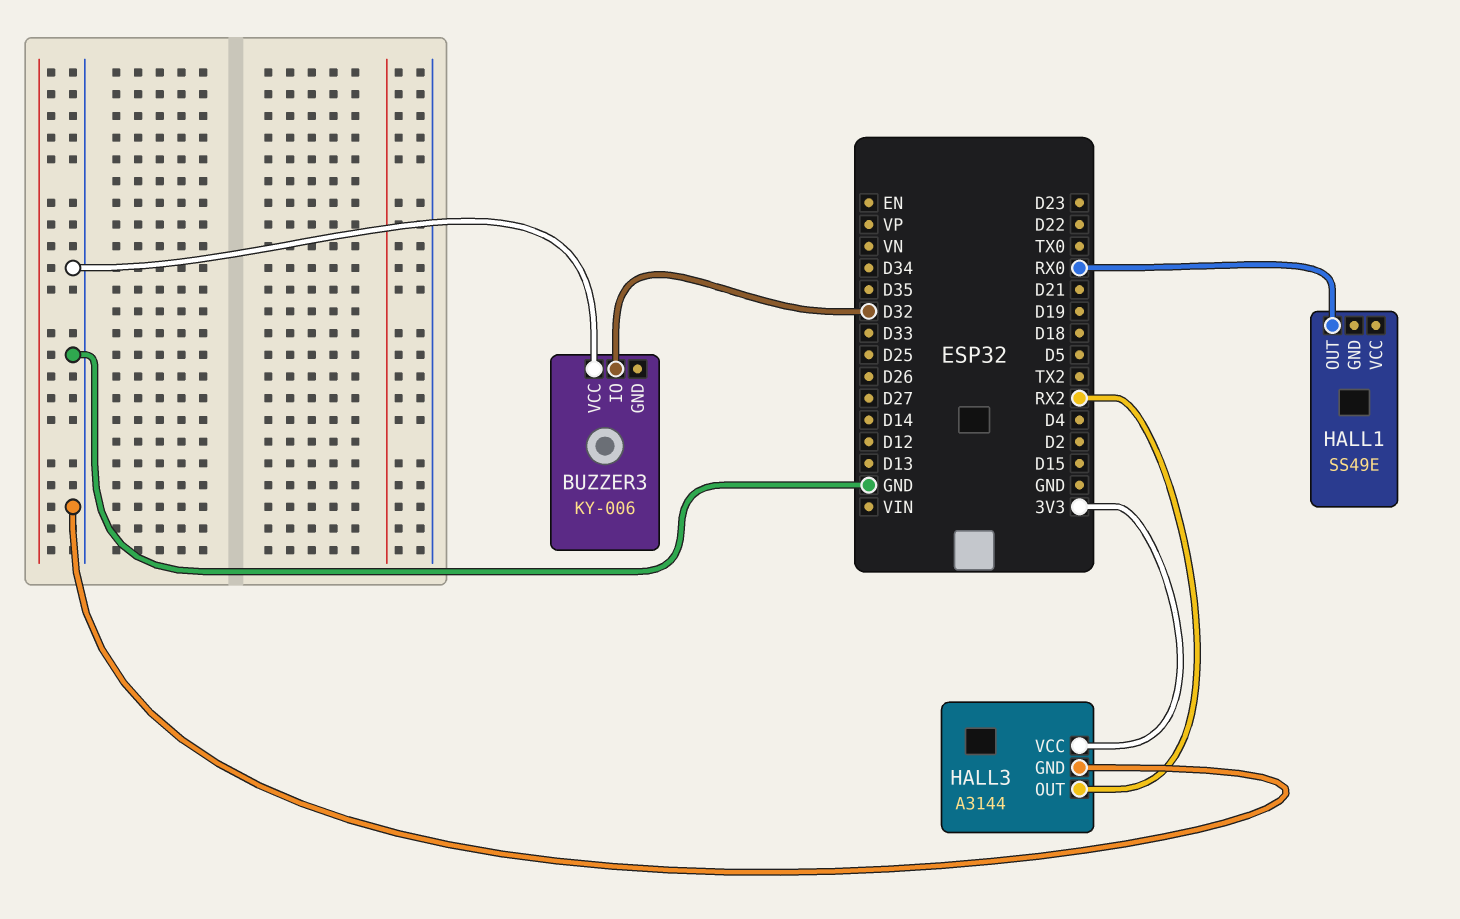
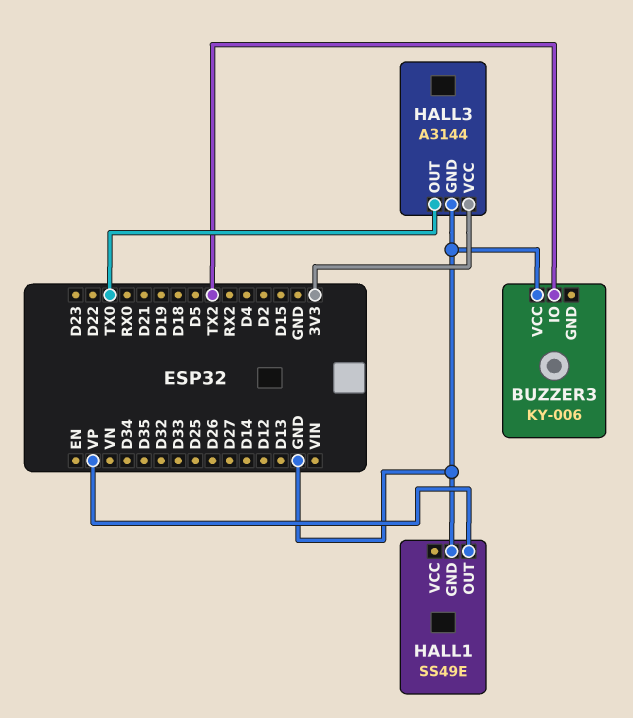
BUZZER3 pin IO: D32 -> TX2
HALL1 pin GND: none -> GND
HALL1 pin OUT: RX0 -> VP
HALL3 pin OUT: RX2 -> TX0

